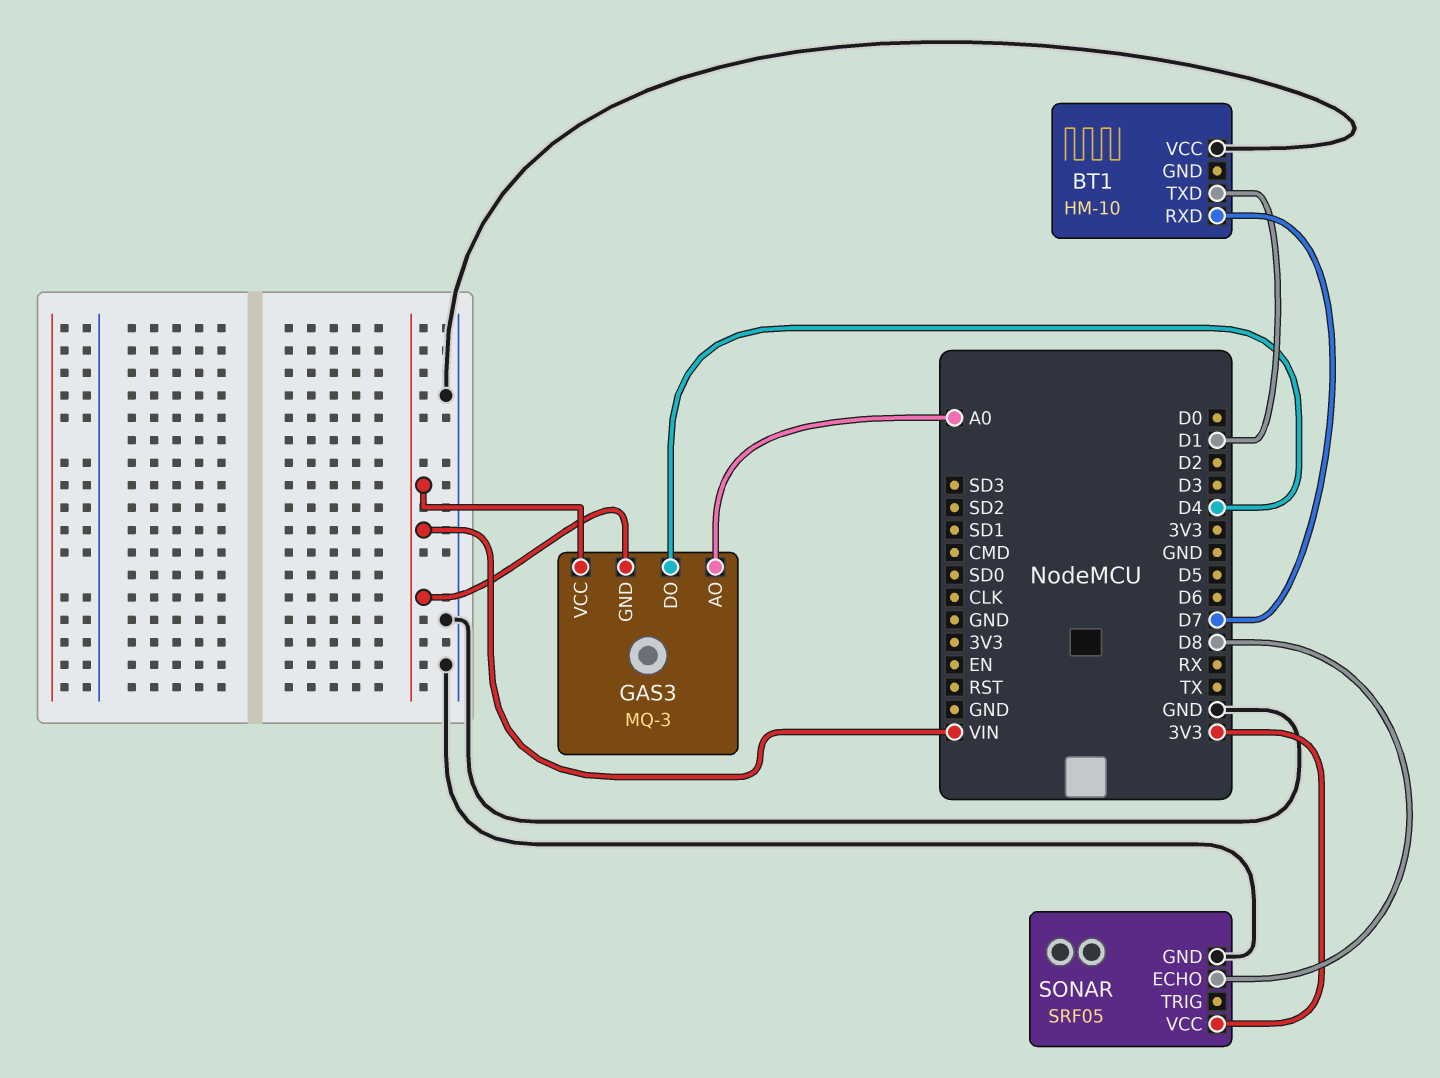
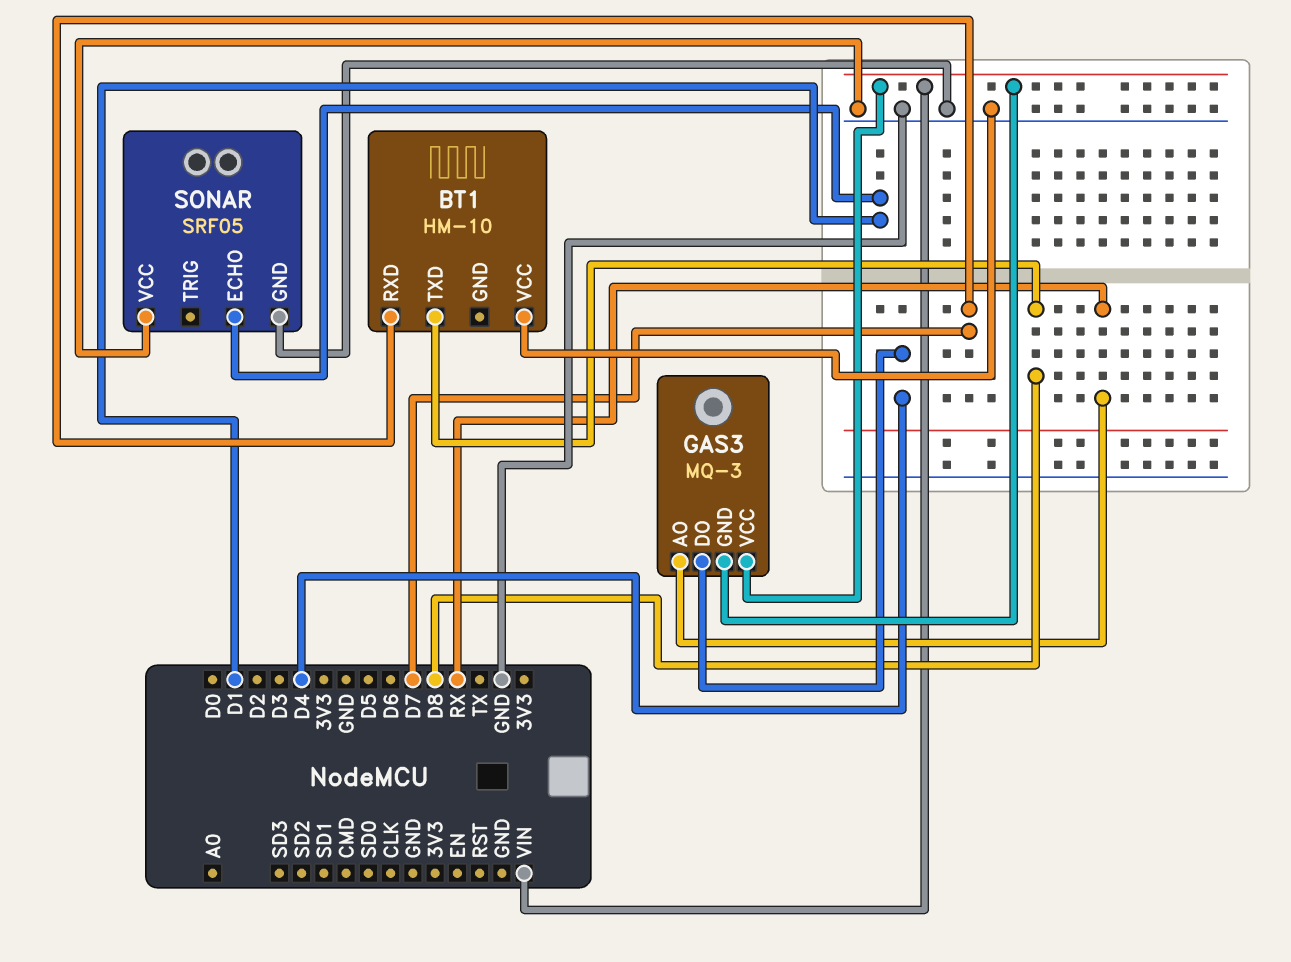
BT1 pin TXD: D1 -> D8
GAS3 pin AO: A0 -> RX
SONAR pin ECHO: D8 -> D1
SONAR pin VCC: 3V3 -> GND

